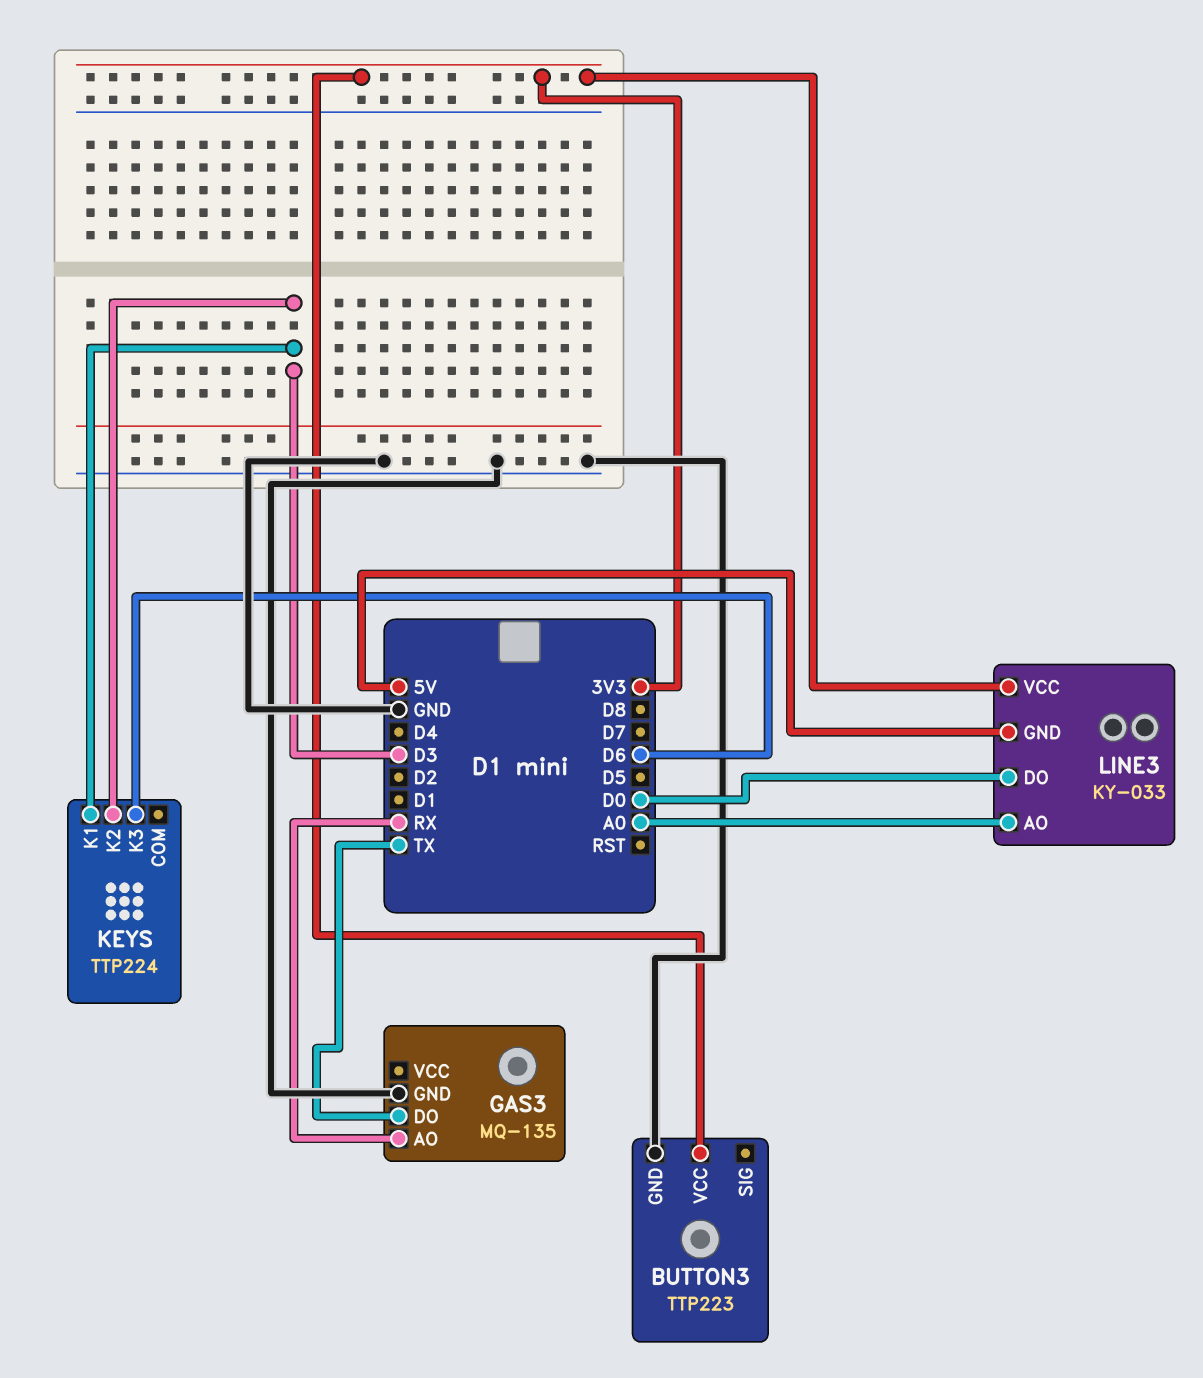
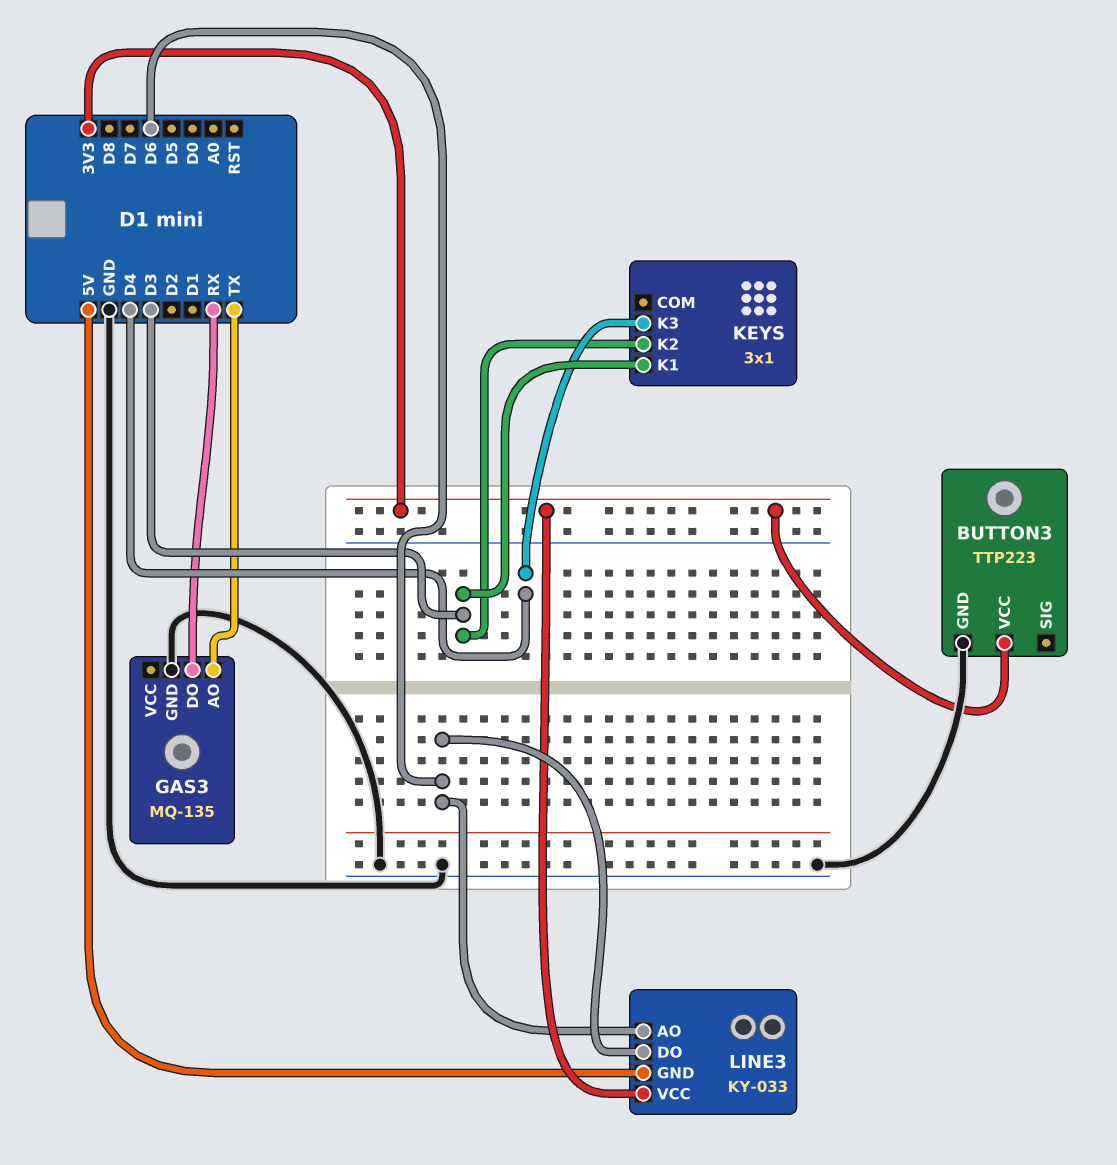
GAS3 pin AO: RX -> TX
GAS3 pin DO: TX -> RX
KEYS: TTP224 -> 3x1
KEYS pin K3: D6 -> D4
LINE3 pin AO: A0 -> D6
LINE3 pin DO: D0 -> D6

